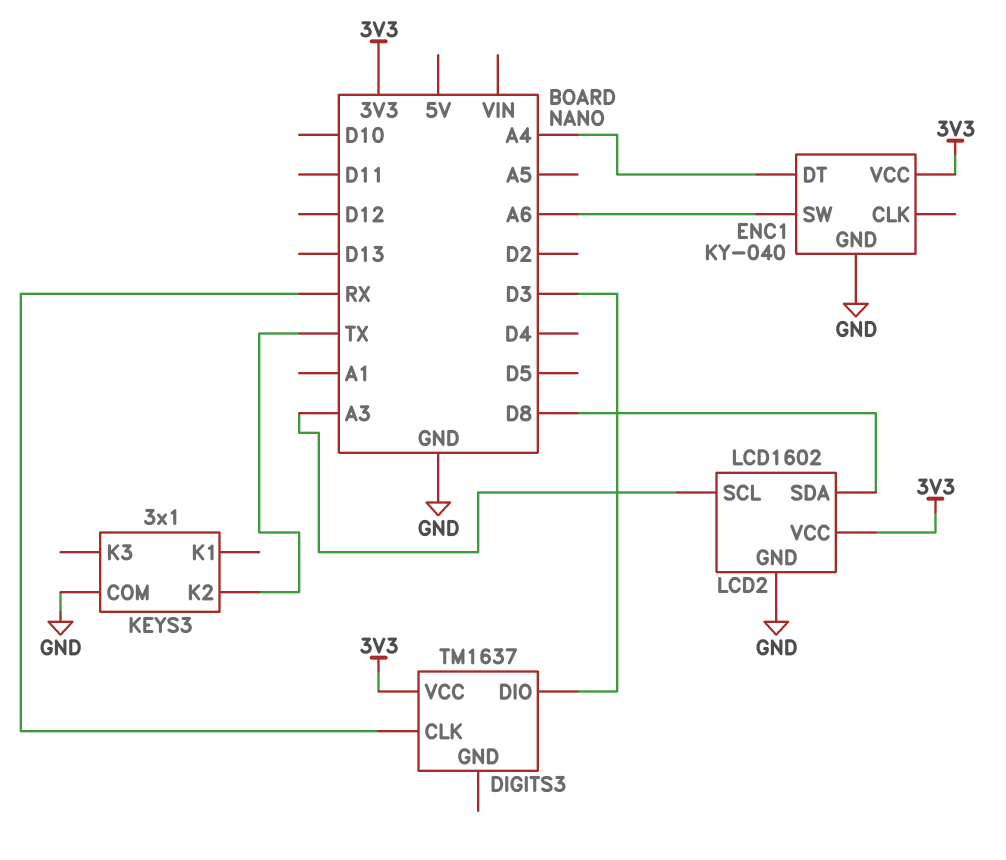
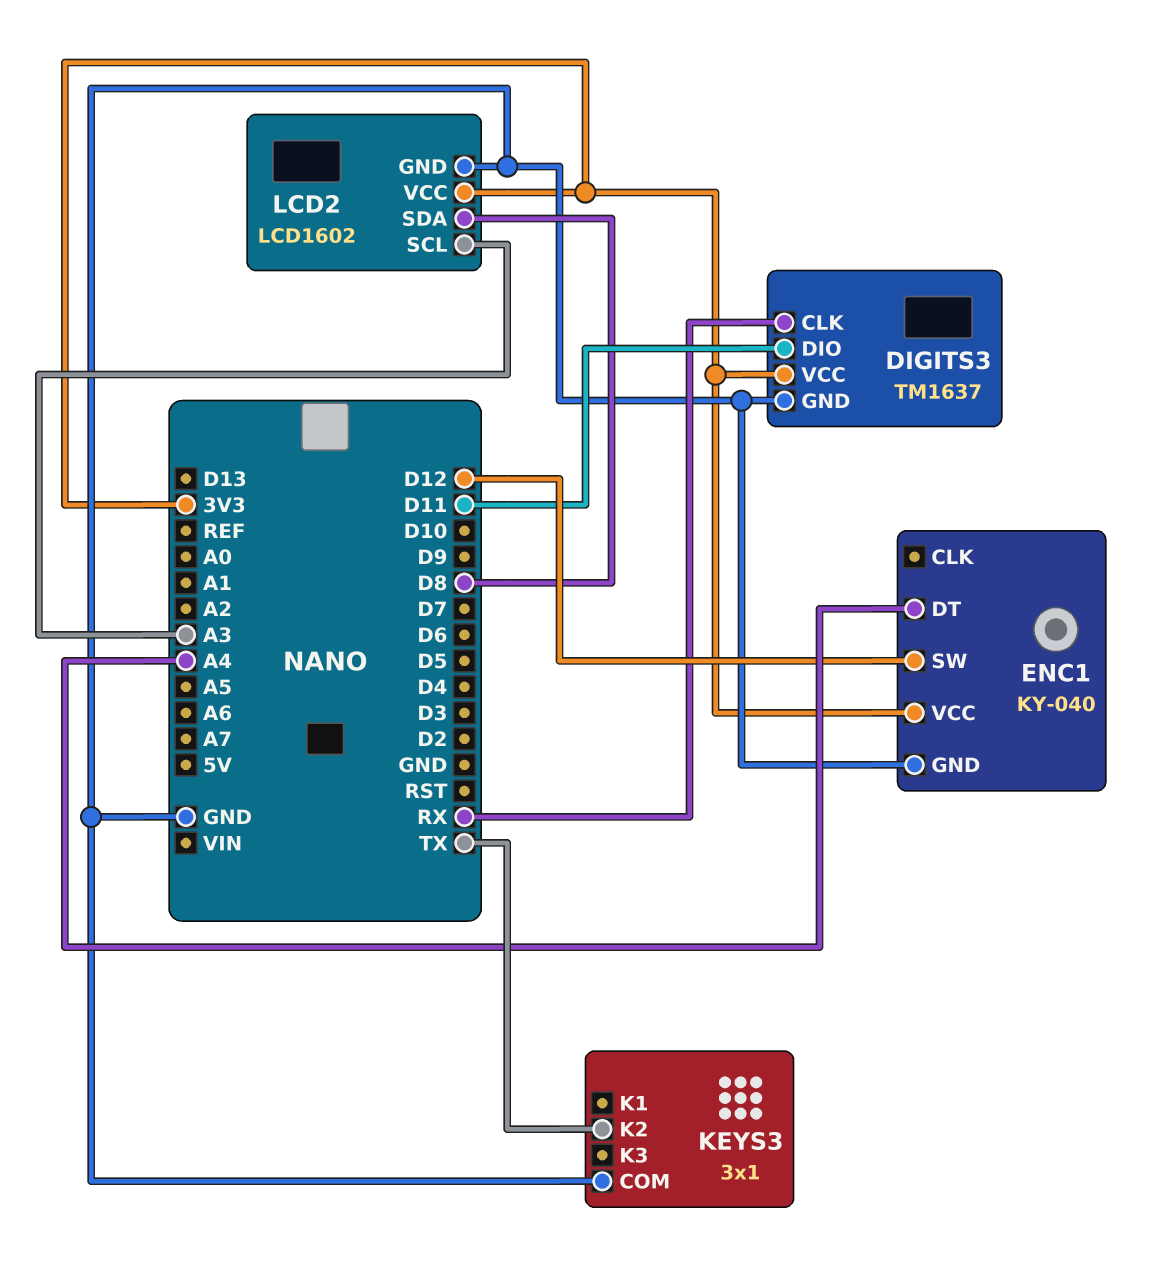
DIGITS3 pin DIO: D3 -> D11
DIGITS3 pin GND: none -> GND
ENC1 pin SW: A6 -> D12

